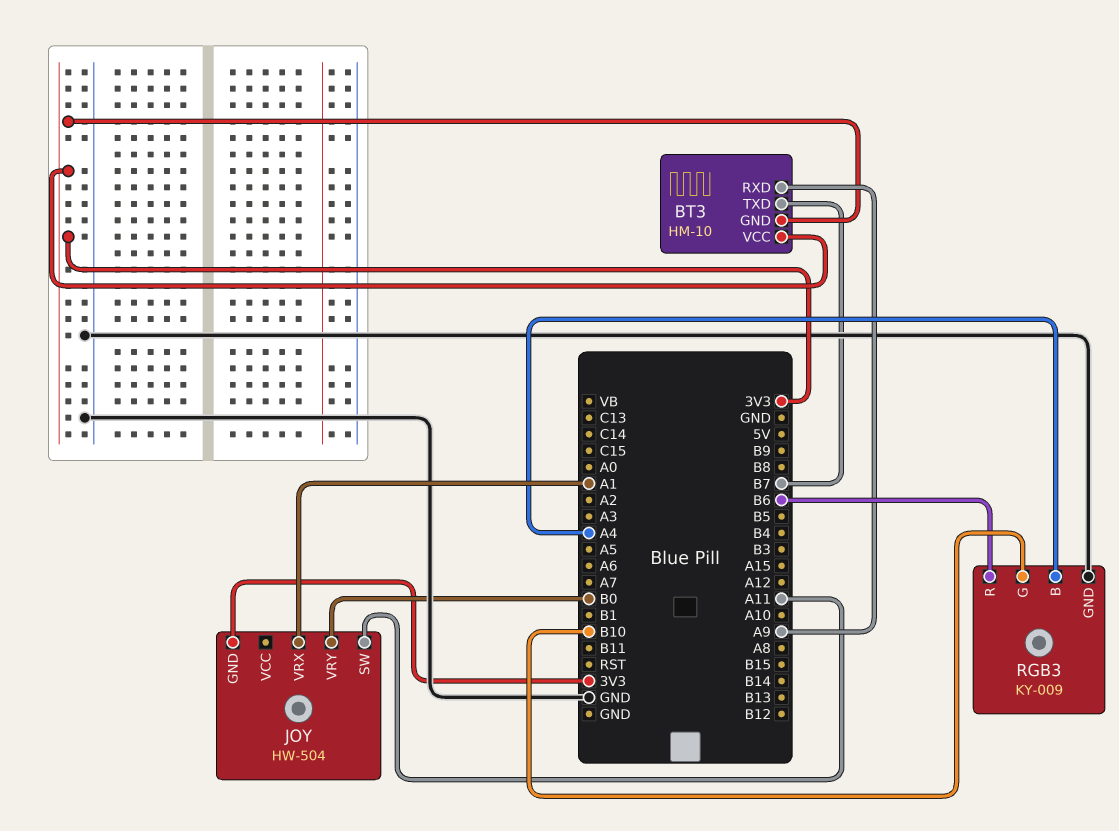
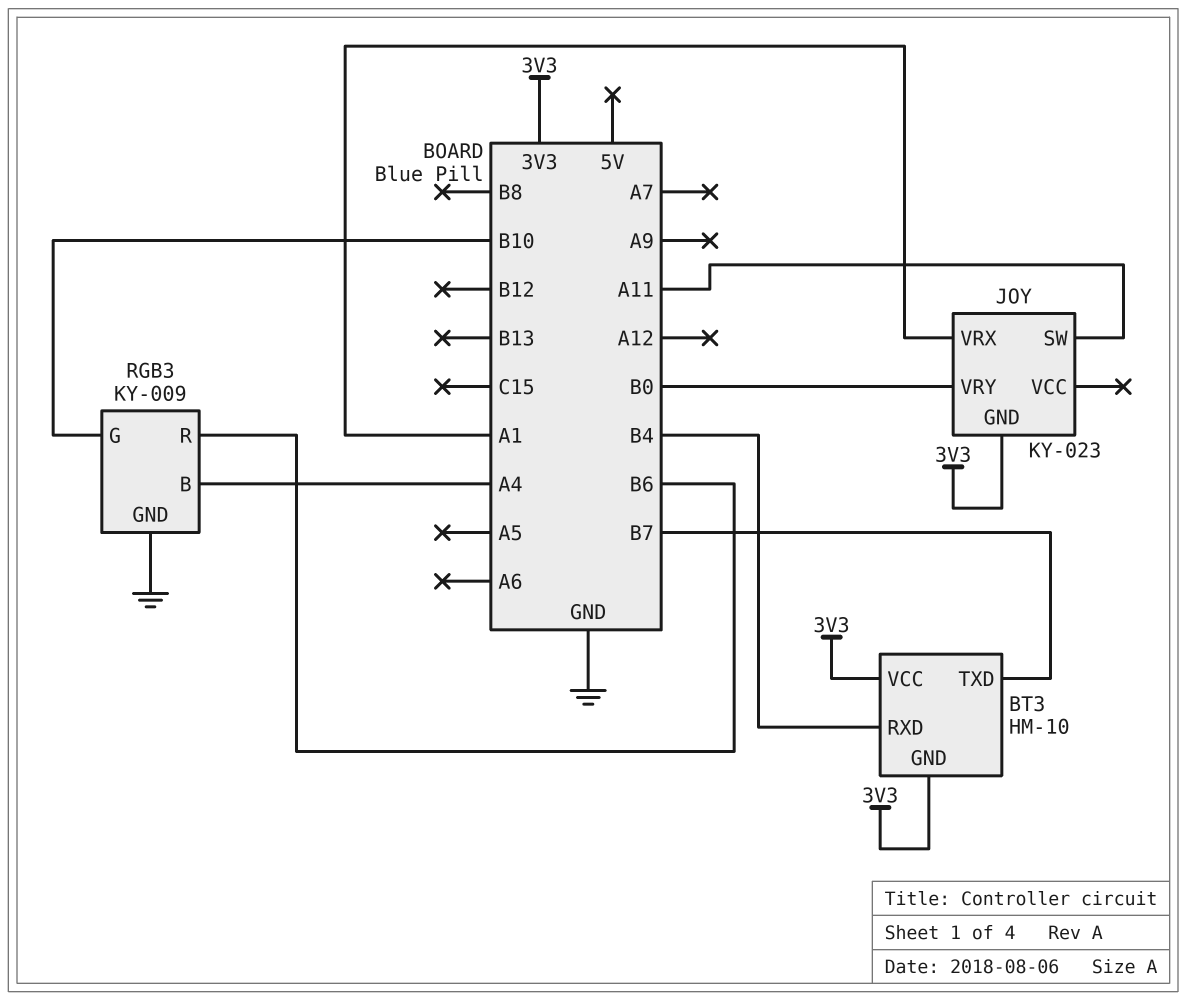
BT3 pin RXD: A9 -> B4
JOY: HW-504 -> KY-023

